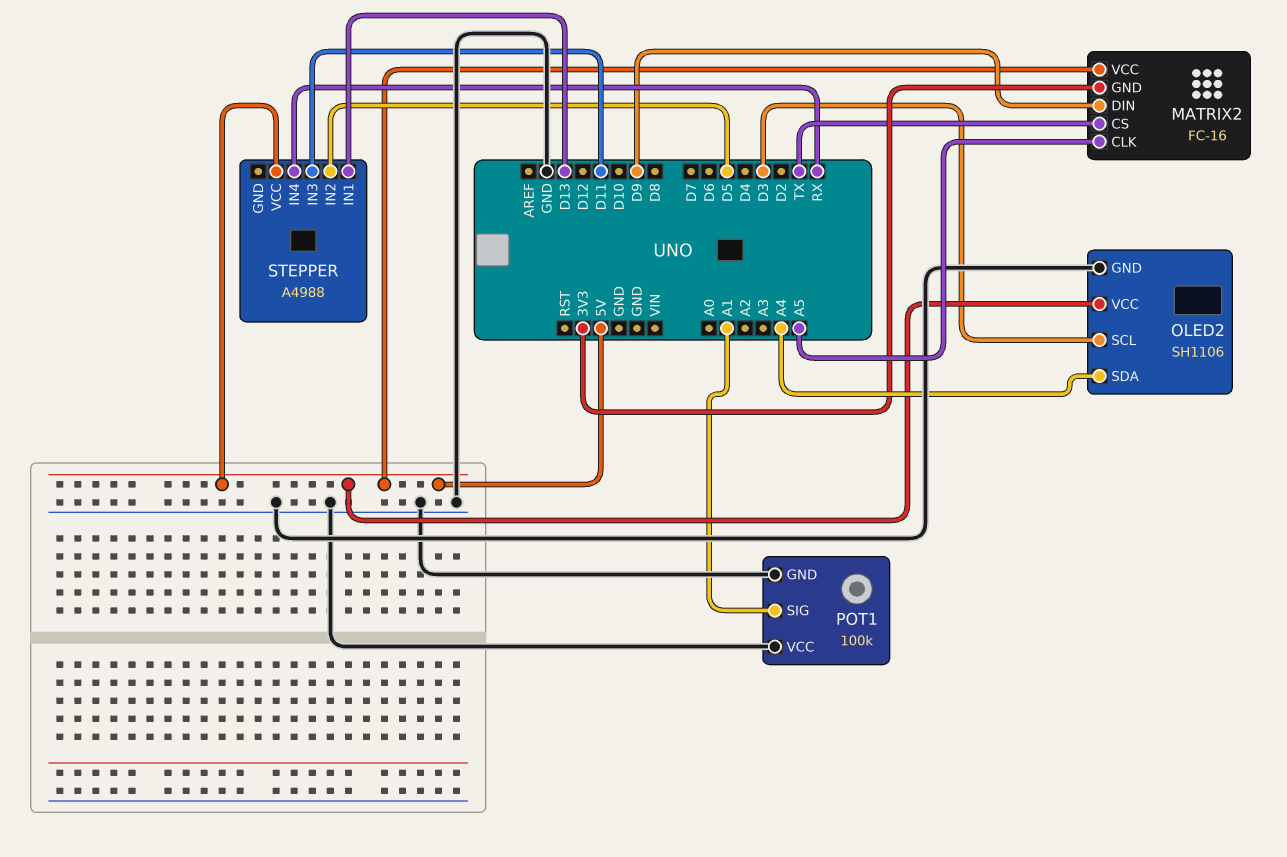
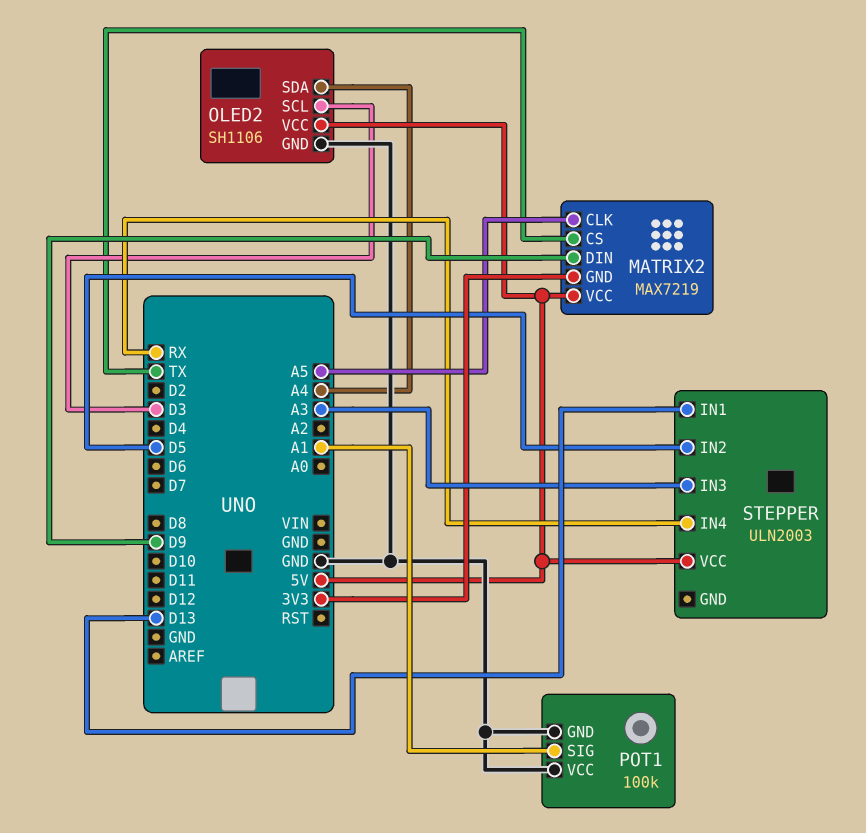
MATRIX2: FC-16 -> MAX7219
STEPPER: A4988 -> ULN2003
STEPPER pin IN3: D11 -> A3

